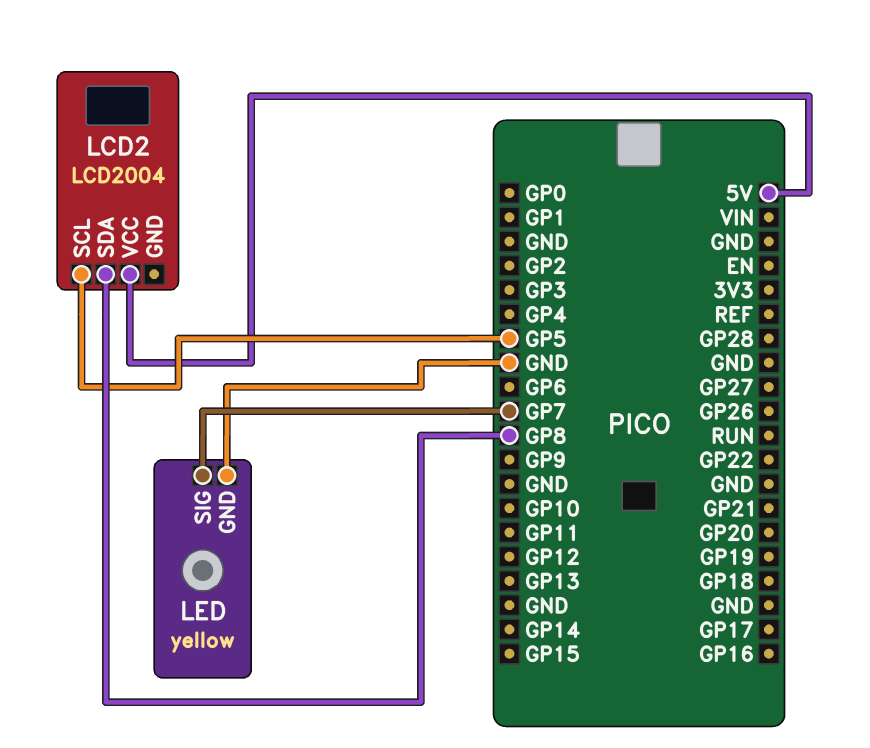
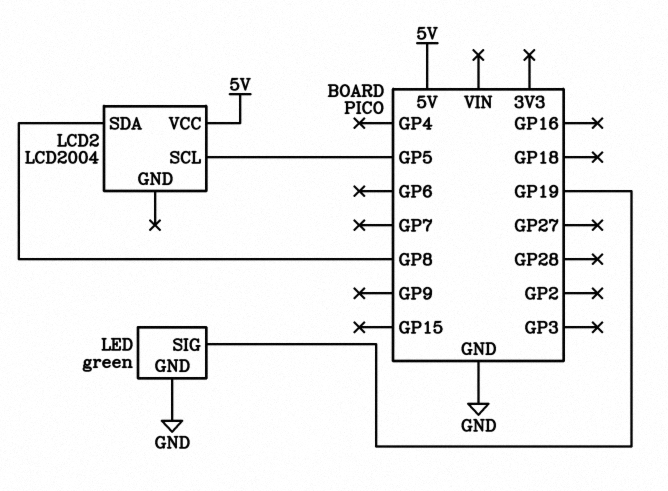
LED: yellow -> green
LED pin SIG: GP7 -> GP19

